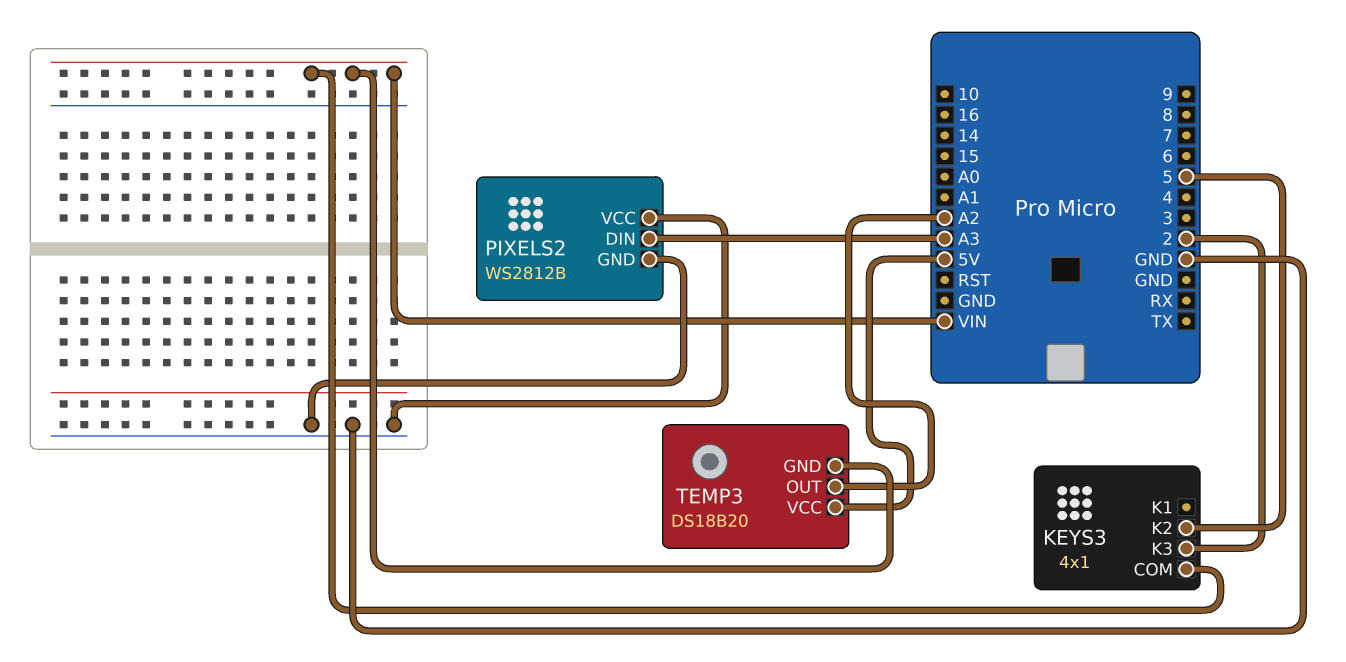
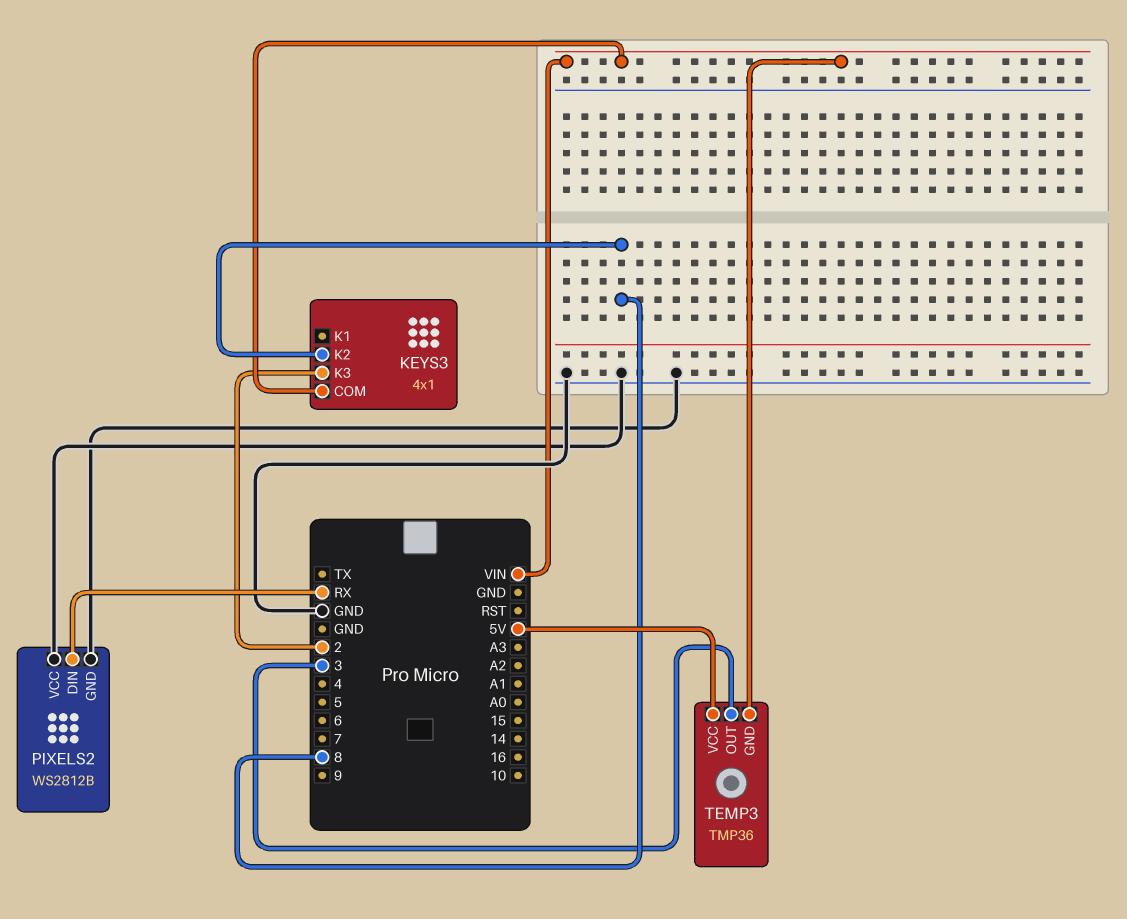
KEYS3 pin K2: 5 -> 8
PIXELS2 pin DIN: A3 -> RX
TEMP3: DS18B20 -> TMP36
TEMP3 pin OUT: A2 -> 3

